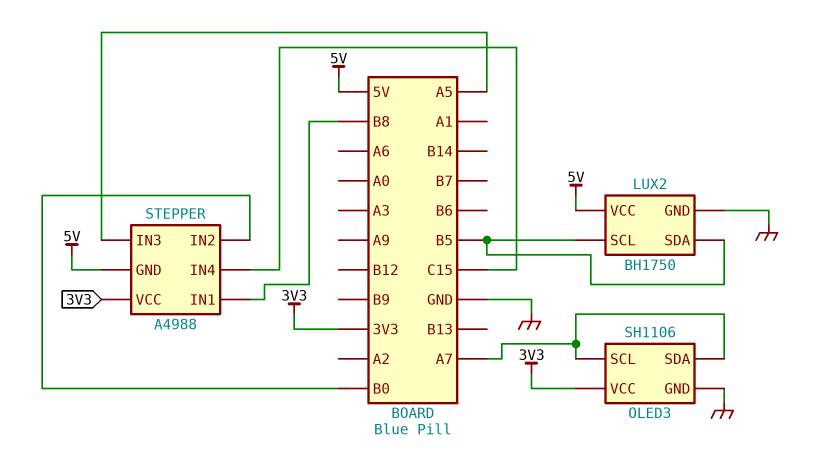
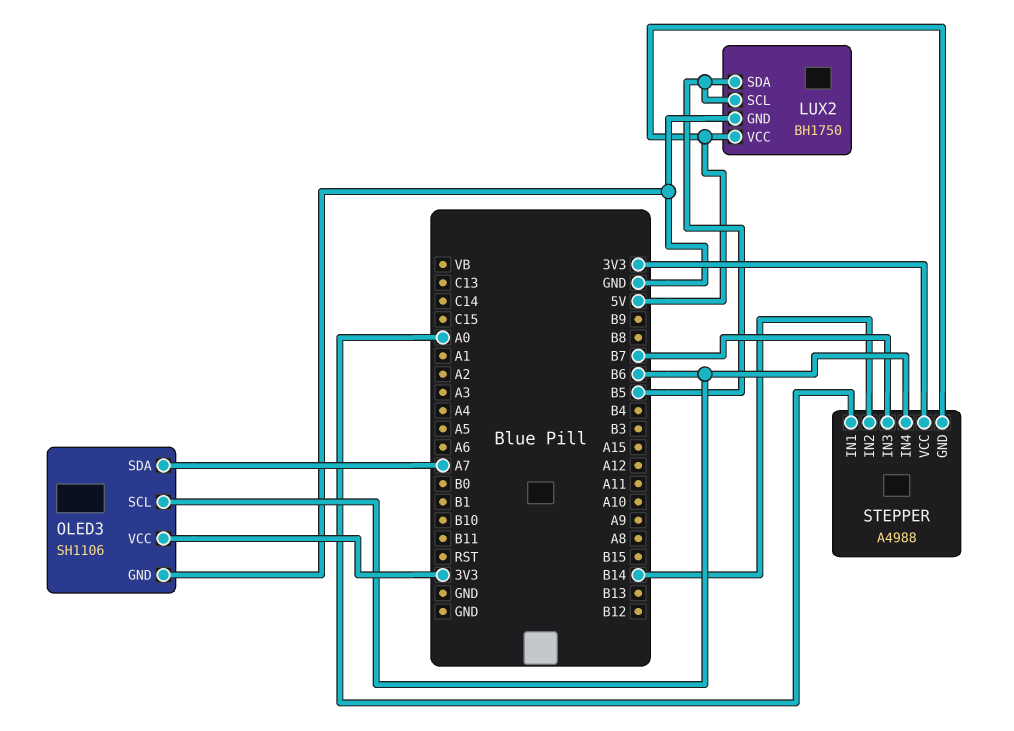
OLED3 pin SCL: A7 -> B6
STEPPER pin IN1: B8 -> A0
STEPPER pin IN2: B0 -> B14
STEPPER pin IN3: A5 -> B7
STEPPER pin IN4: C15 -> B6

